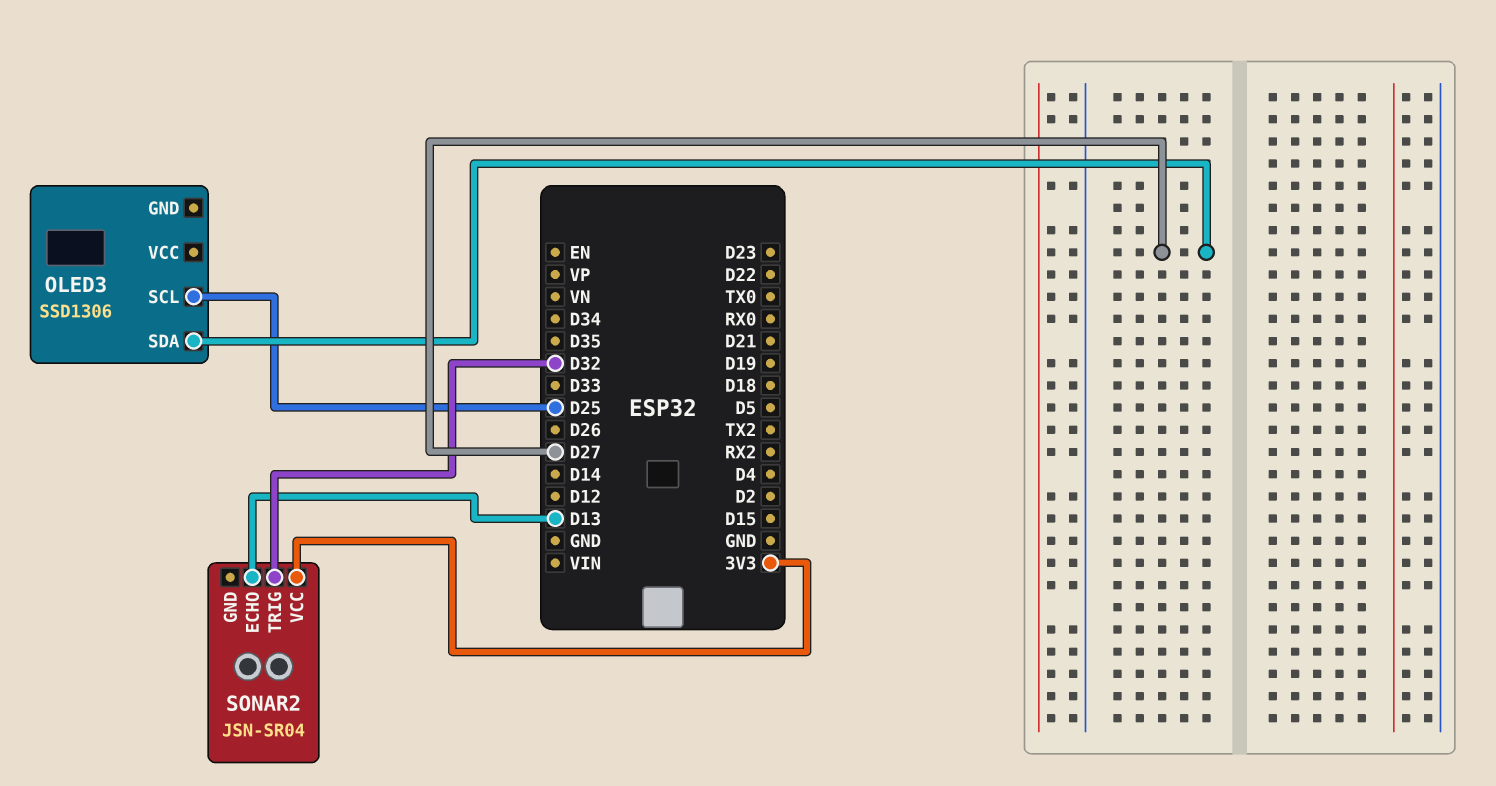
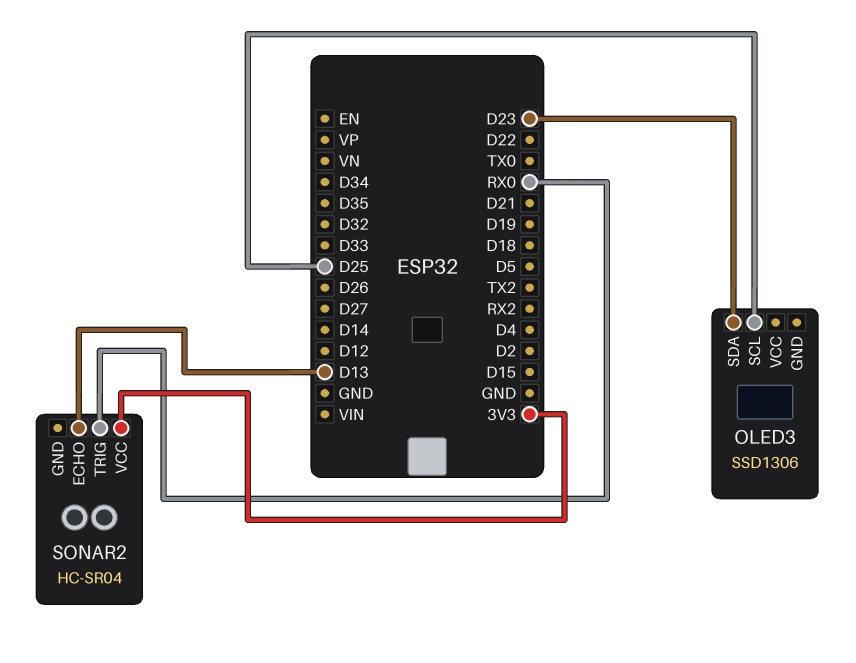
OLED3 pin SDA: D27 -> D23
SONAR2: JSN-SR04 -> HC-SR04
SONAR2 pin TRIG: D32 -> RX0

